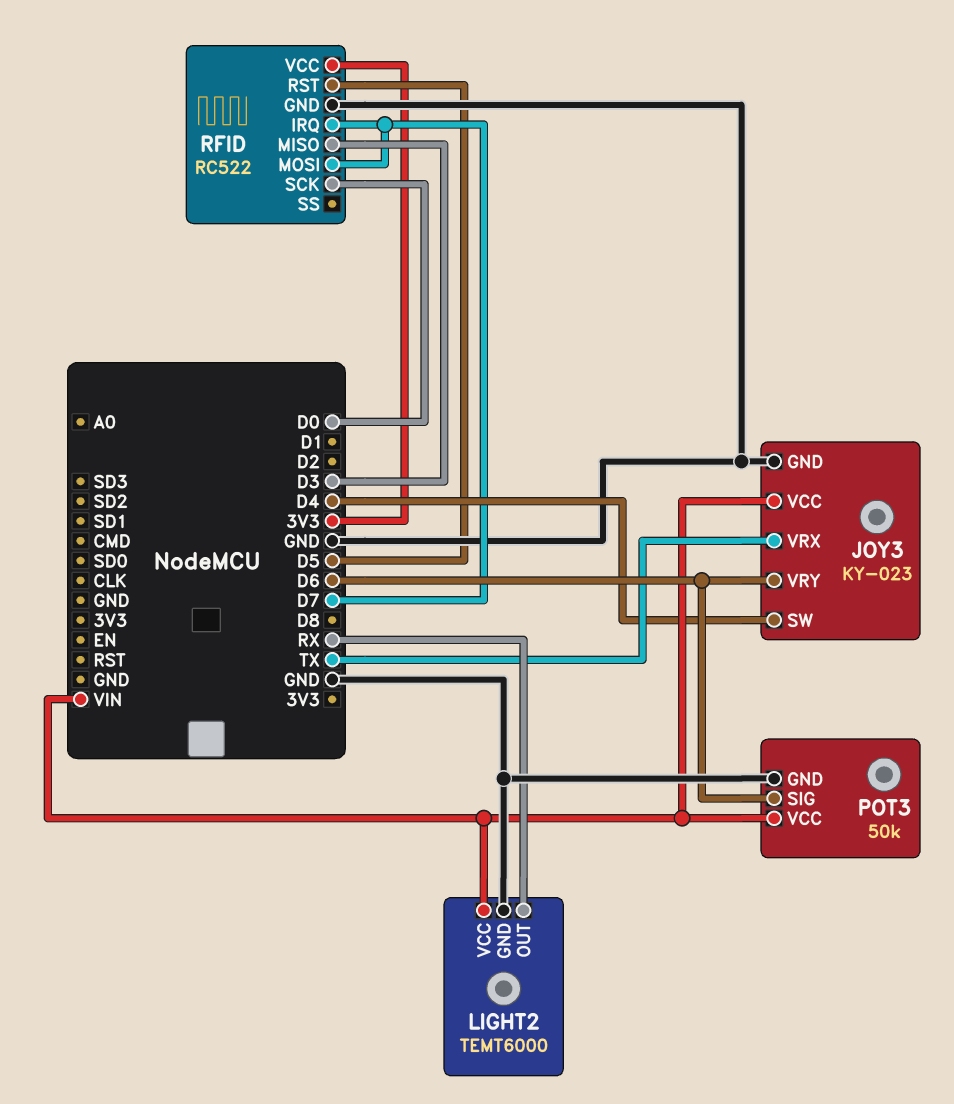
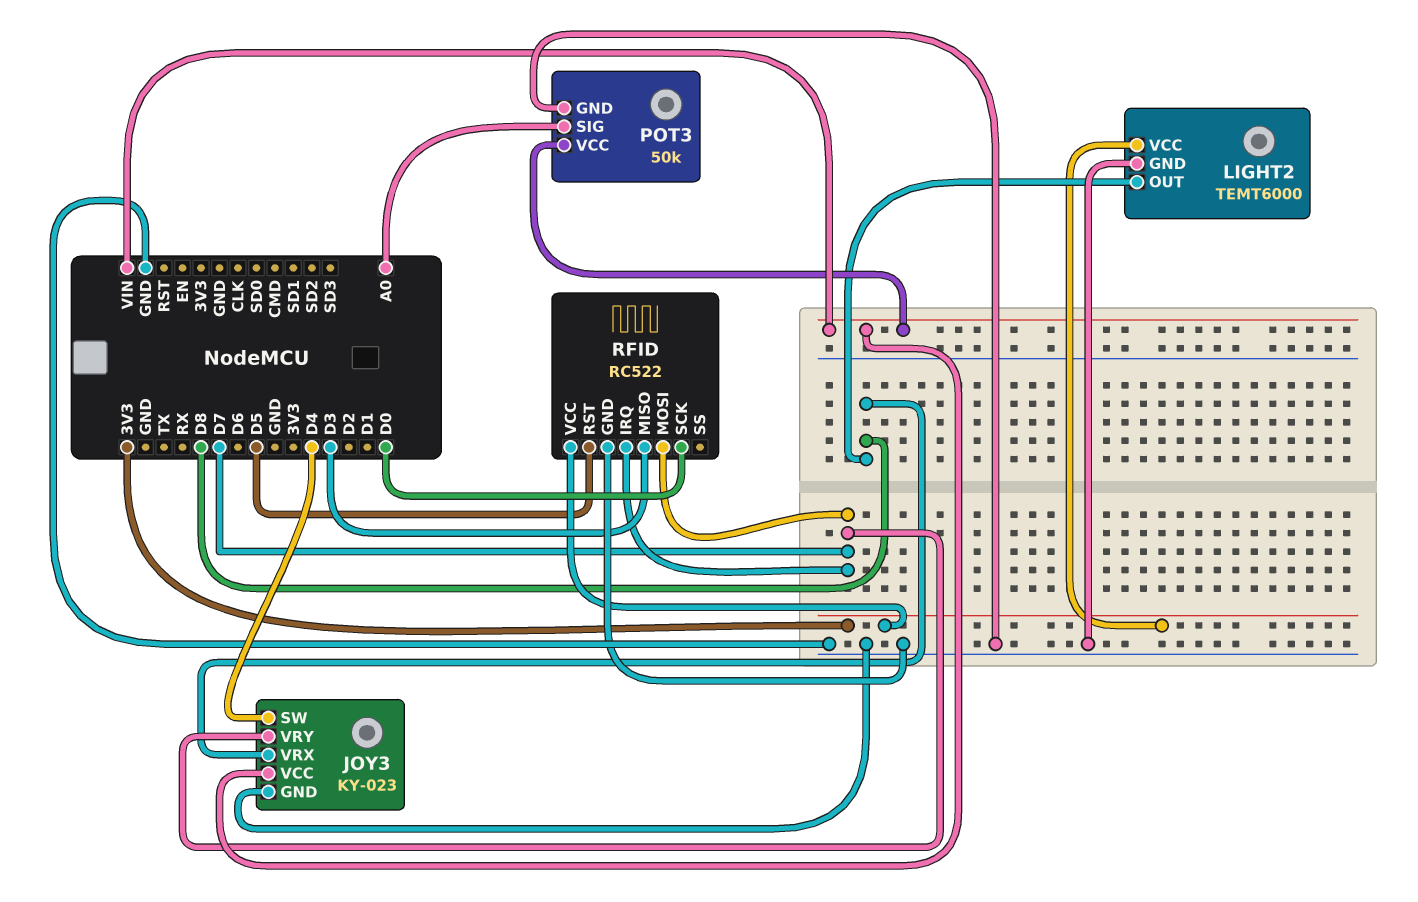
JOY3 pin VRX: TX -> D8
JOY3 pin VRY: D6 -> D7
LIGHT2 pin OUT: RX -> D8
LIGHT2 pin VCC: VIN -> 3V3
POT3 pin SIG: D6 -> A0

